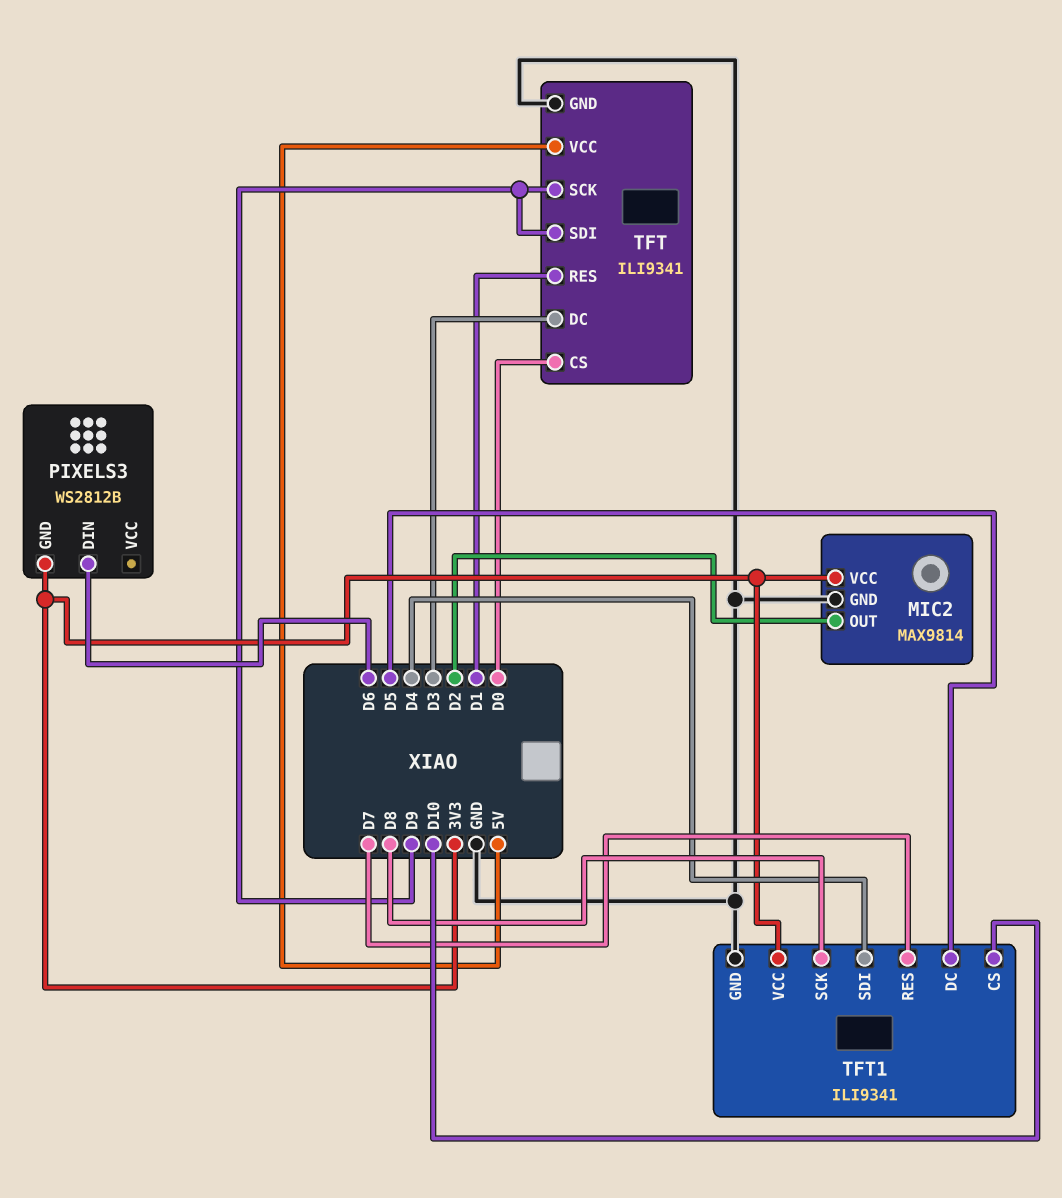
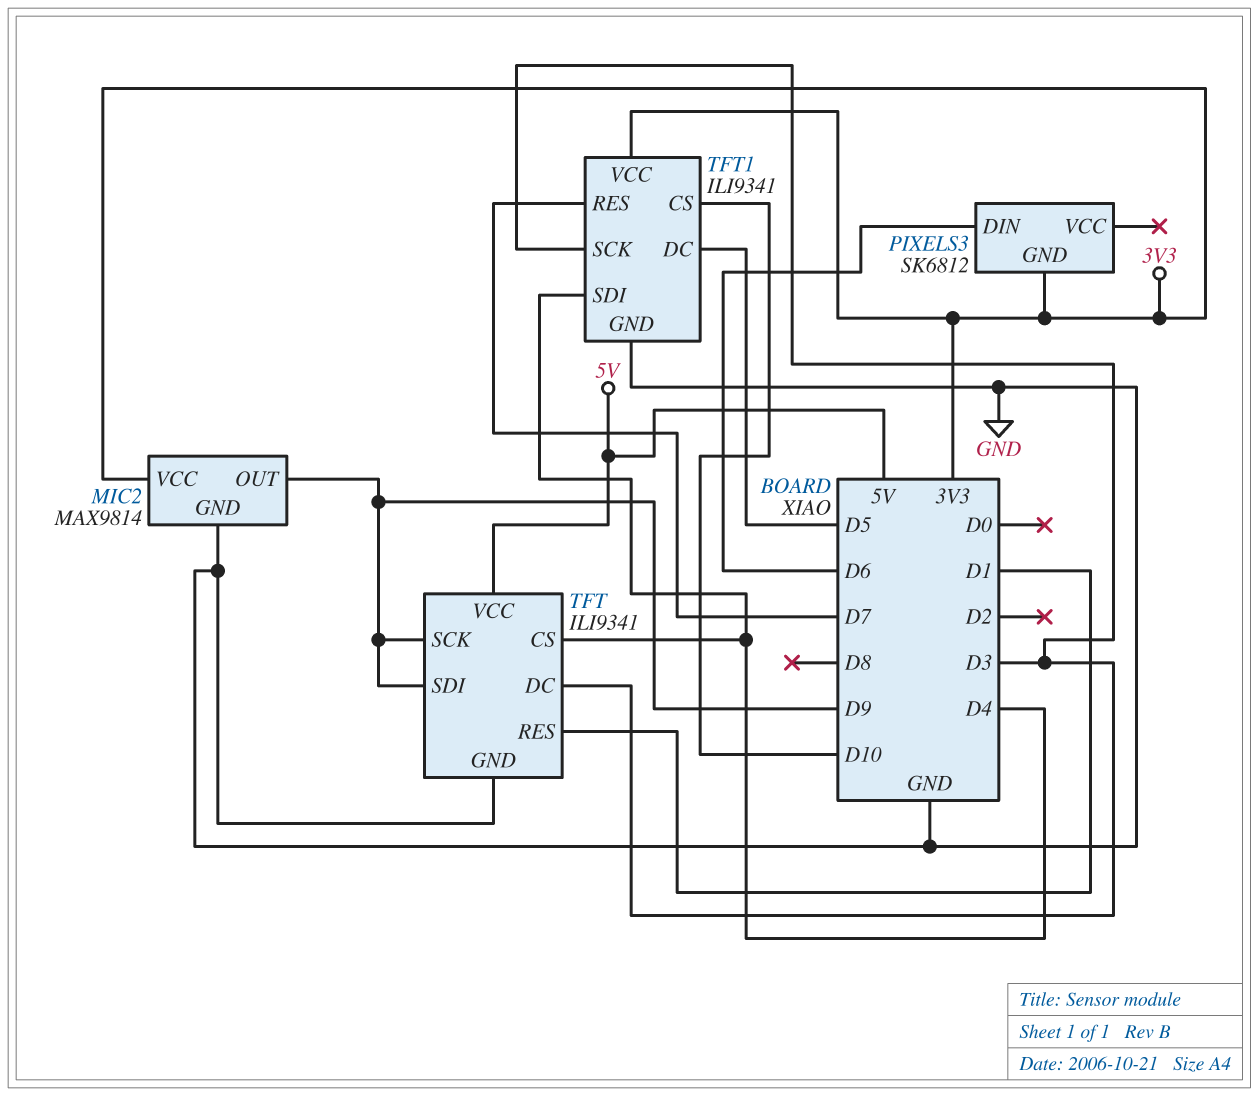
MIC2 pin OUT: D2 -> D9
PIXELS3: WS2812B -> SK6812
TFT pin CS: D0 -> D4
TFT1 pin SCK: D8 -> D3

